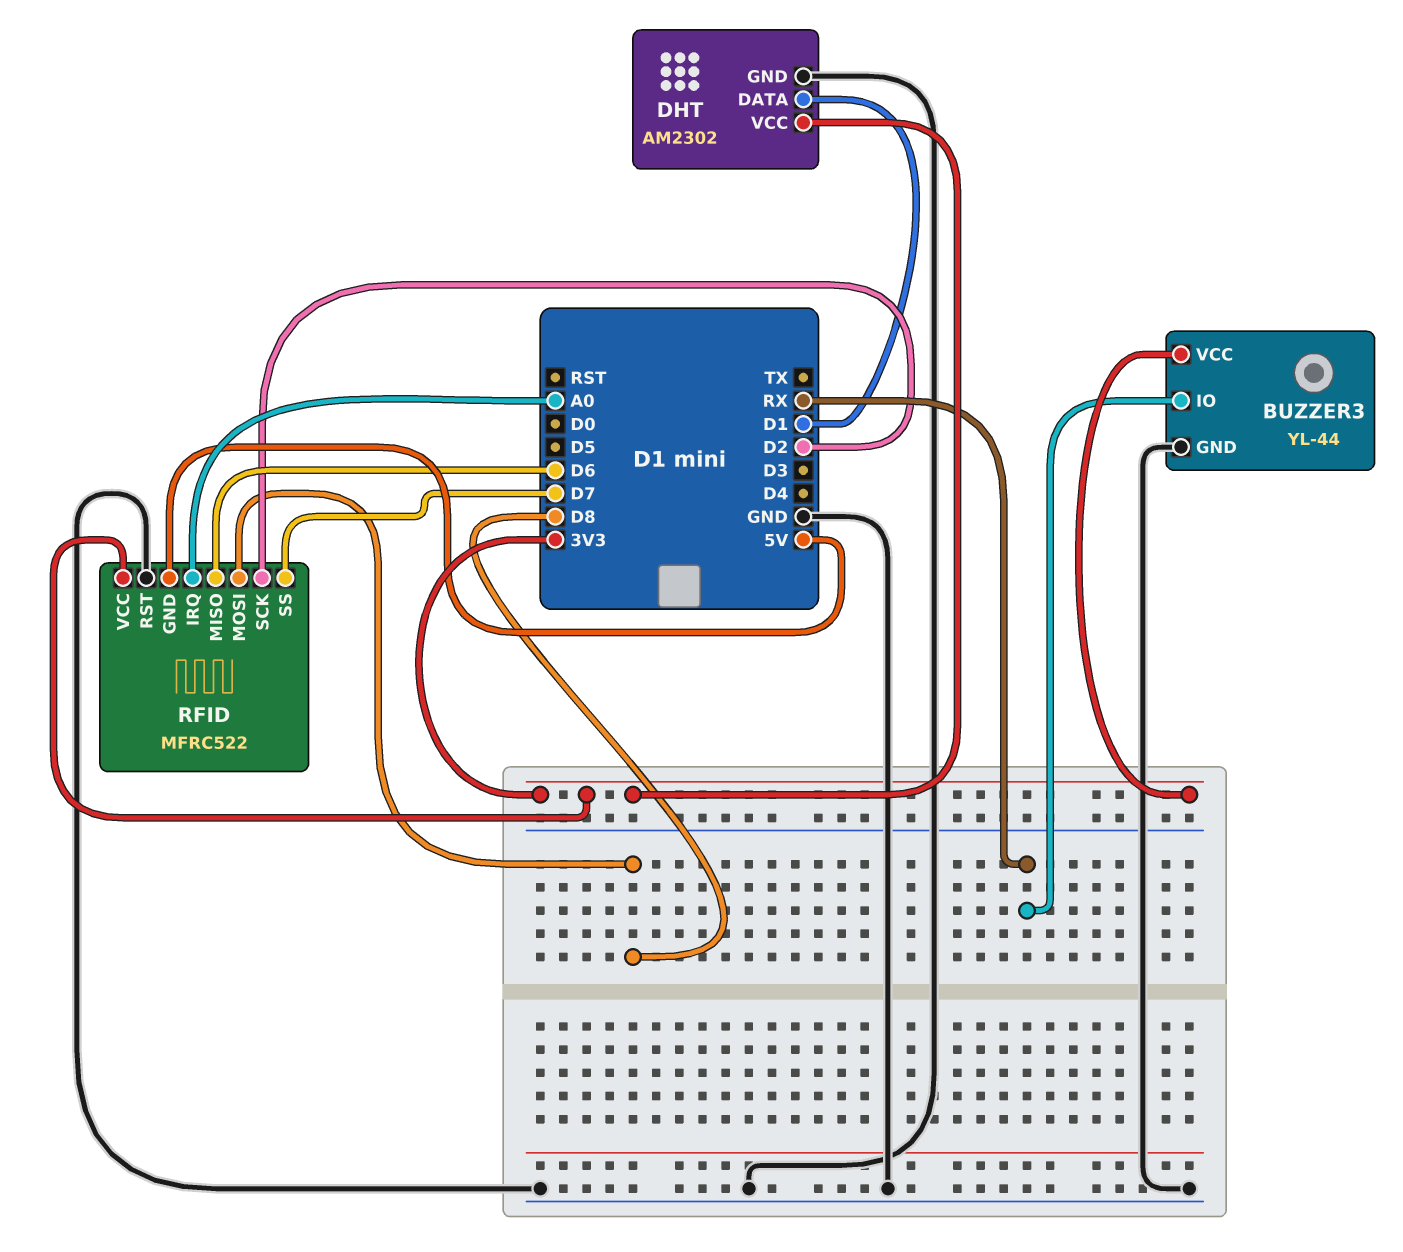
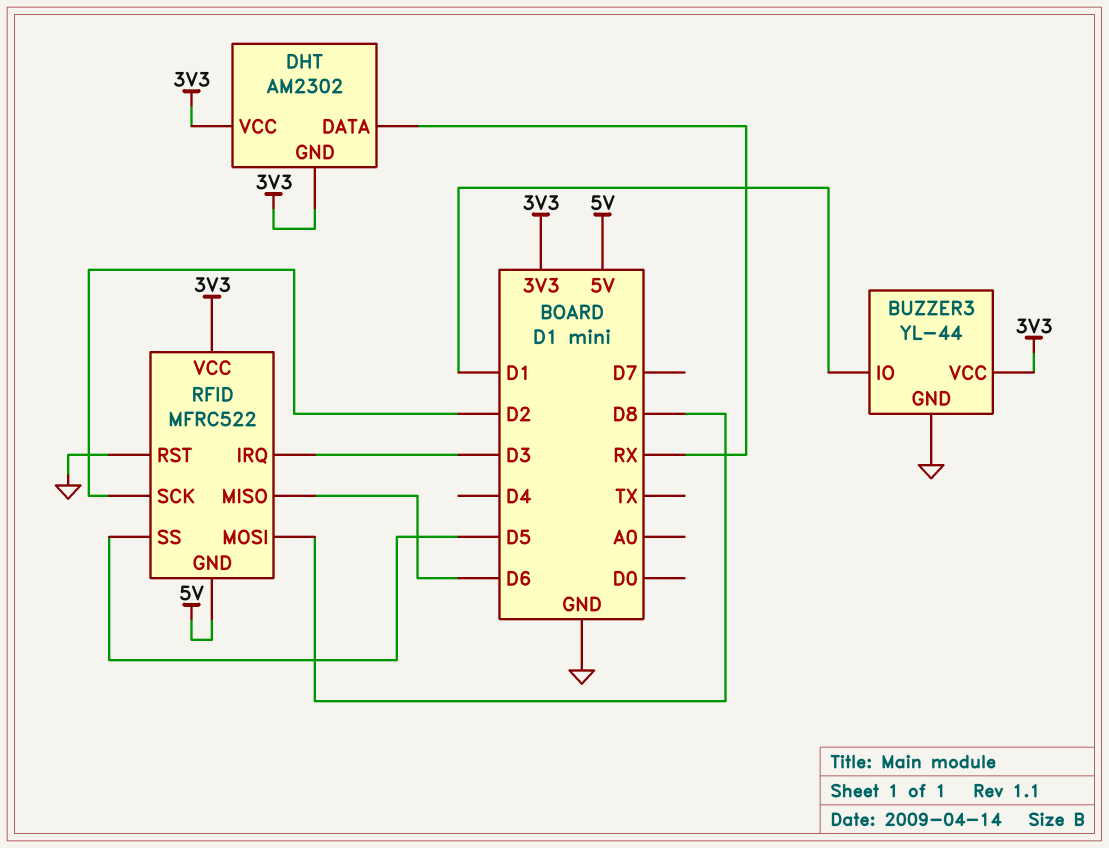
BUZZER3 pin IO: RX -> D1
DHT pin DATA: D1 -> RX
DHT pin GND: GND -> 3V3
RFID pin IRQ: A0 -> D3
RFID pin SS: D7 -> D5

